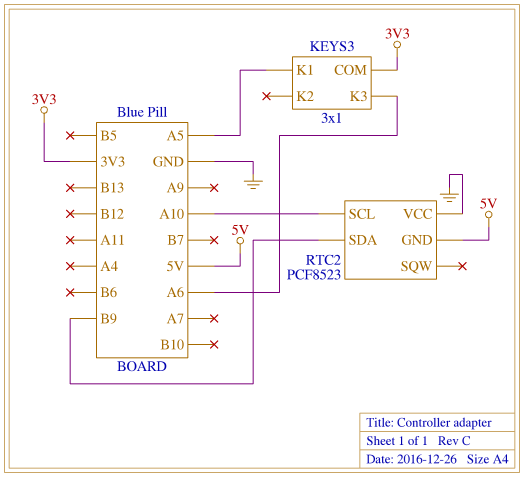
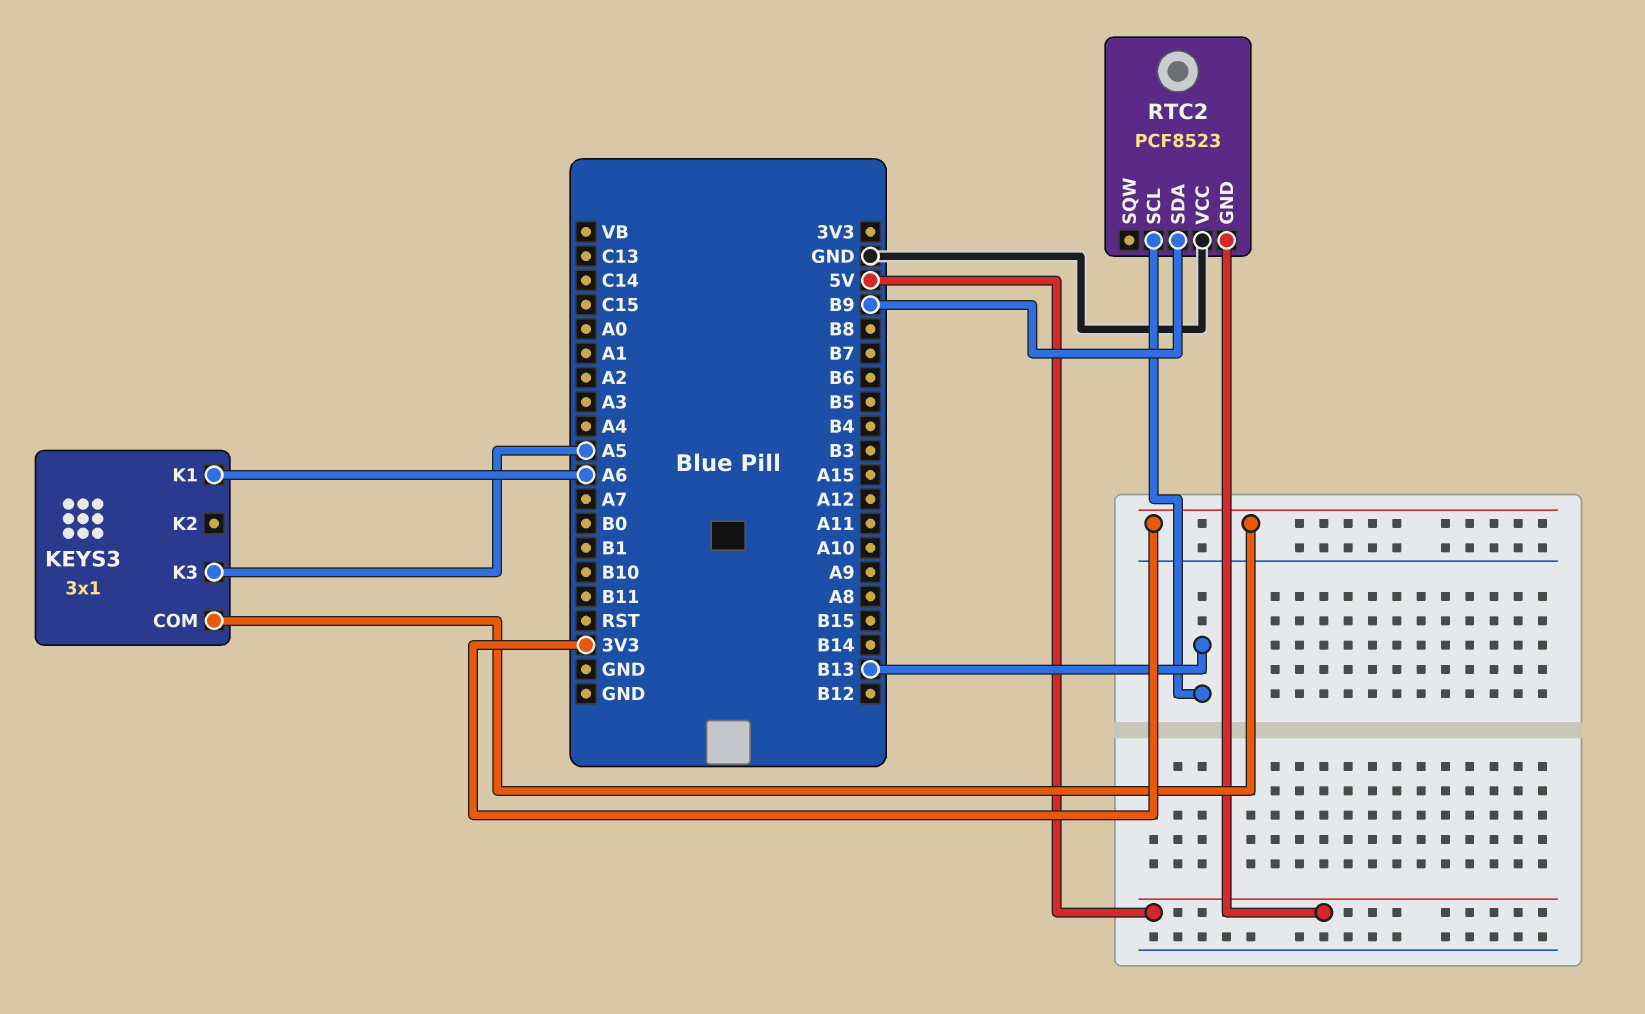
KEYS3 pin K1: A5 -> A6
KEYS3 pin K3: A6 -> A5
RTC2 pin SCL: A10 -> B13

